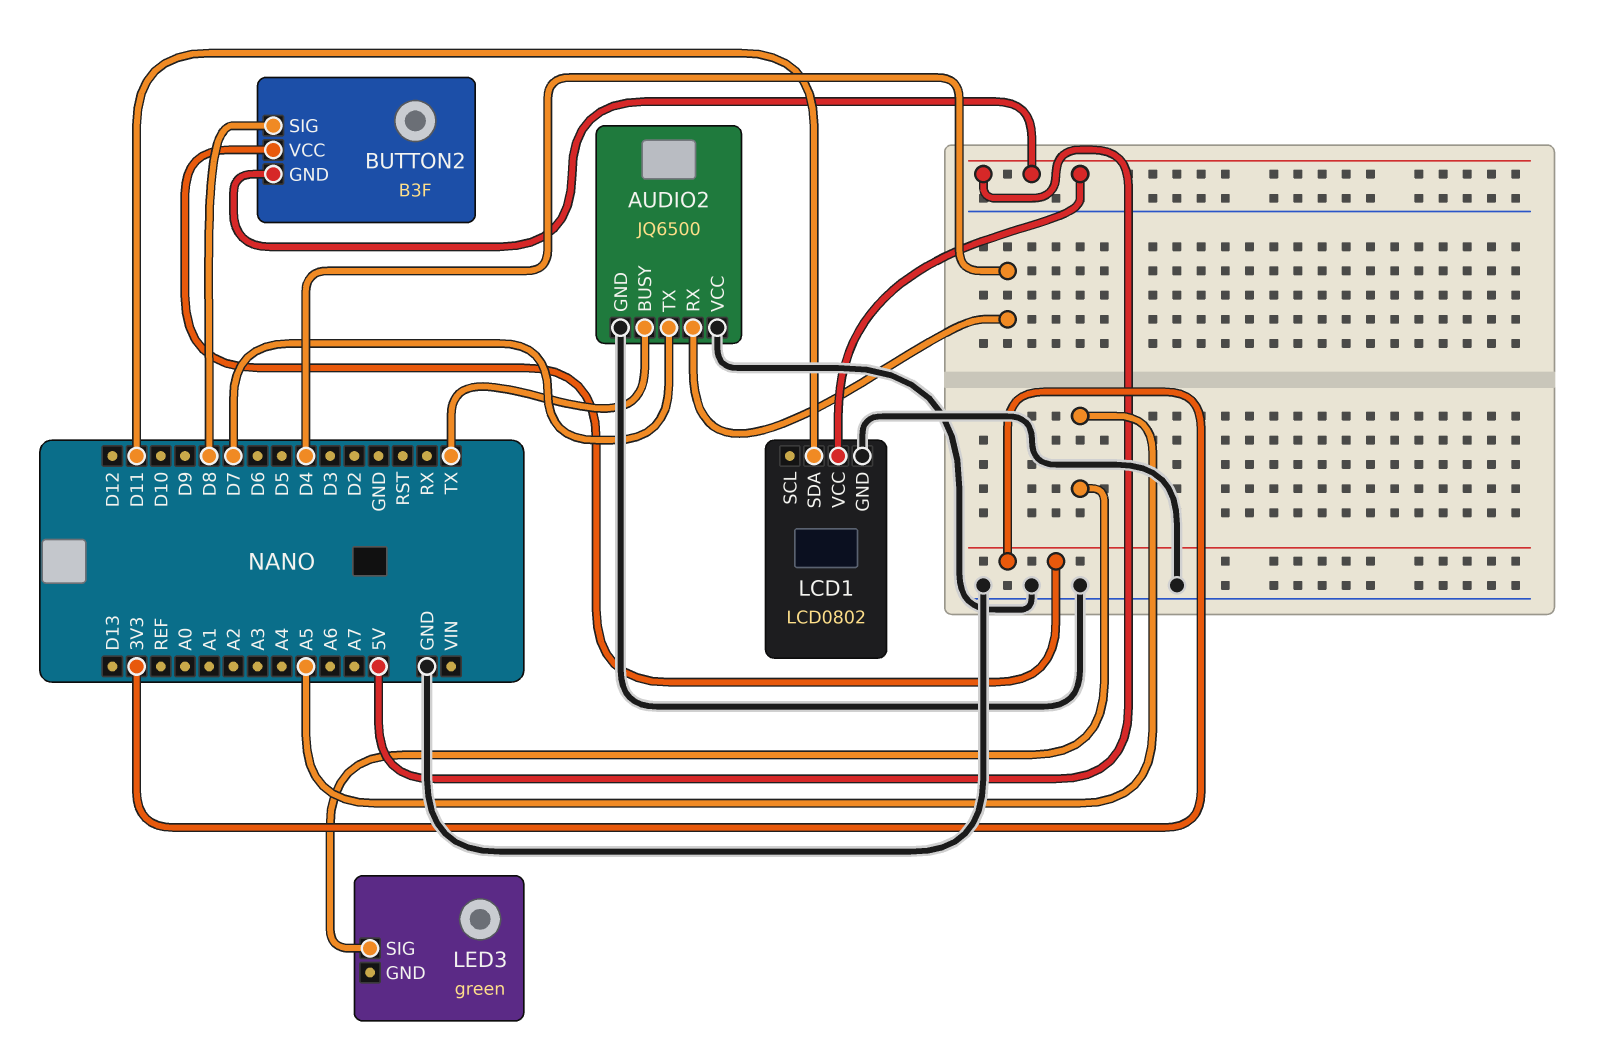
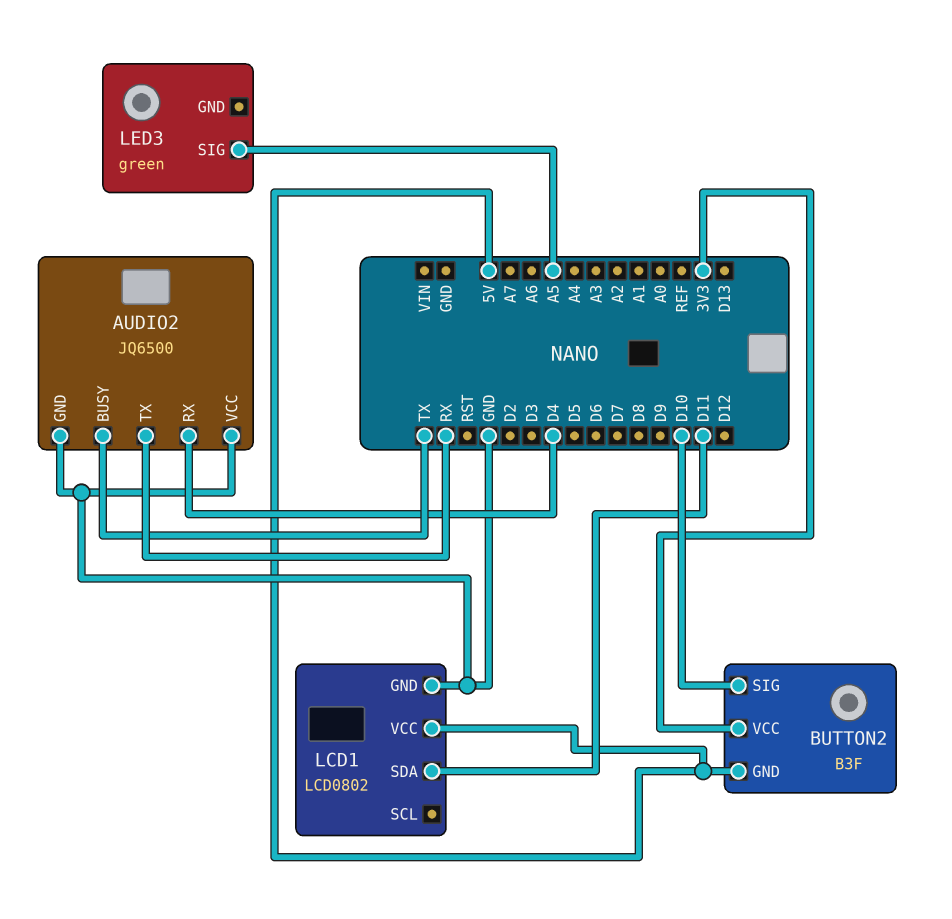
AUDIO2 pin TX: D7 -> RX
BUTTON2 pin SIG: D8 -> D10

